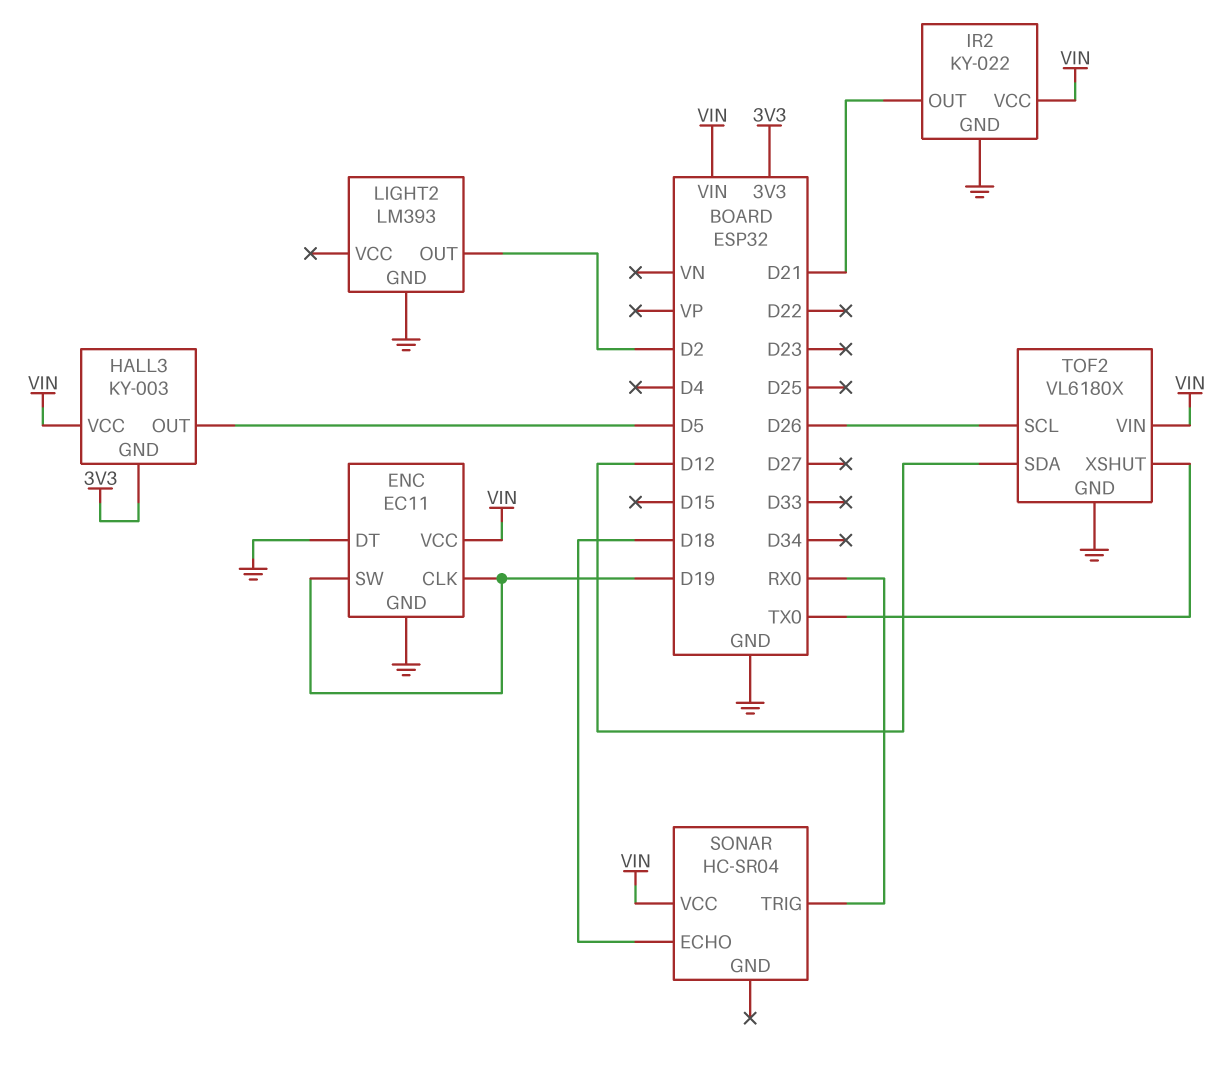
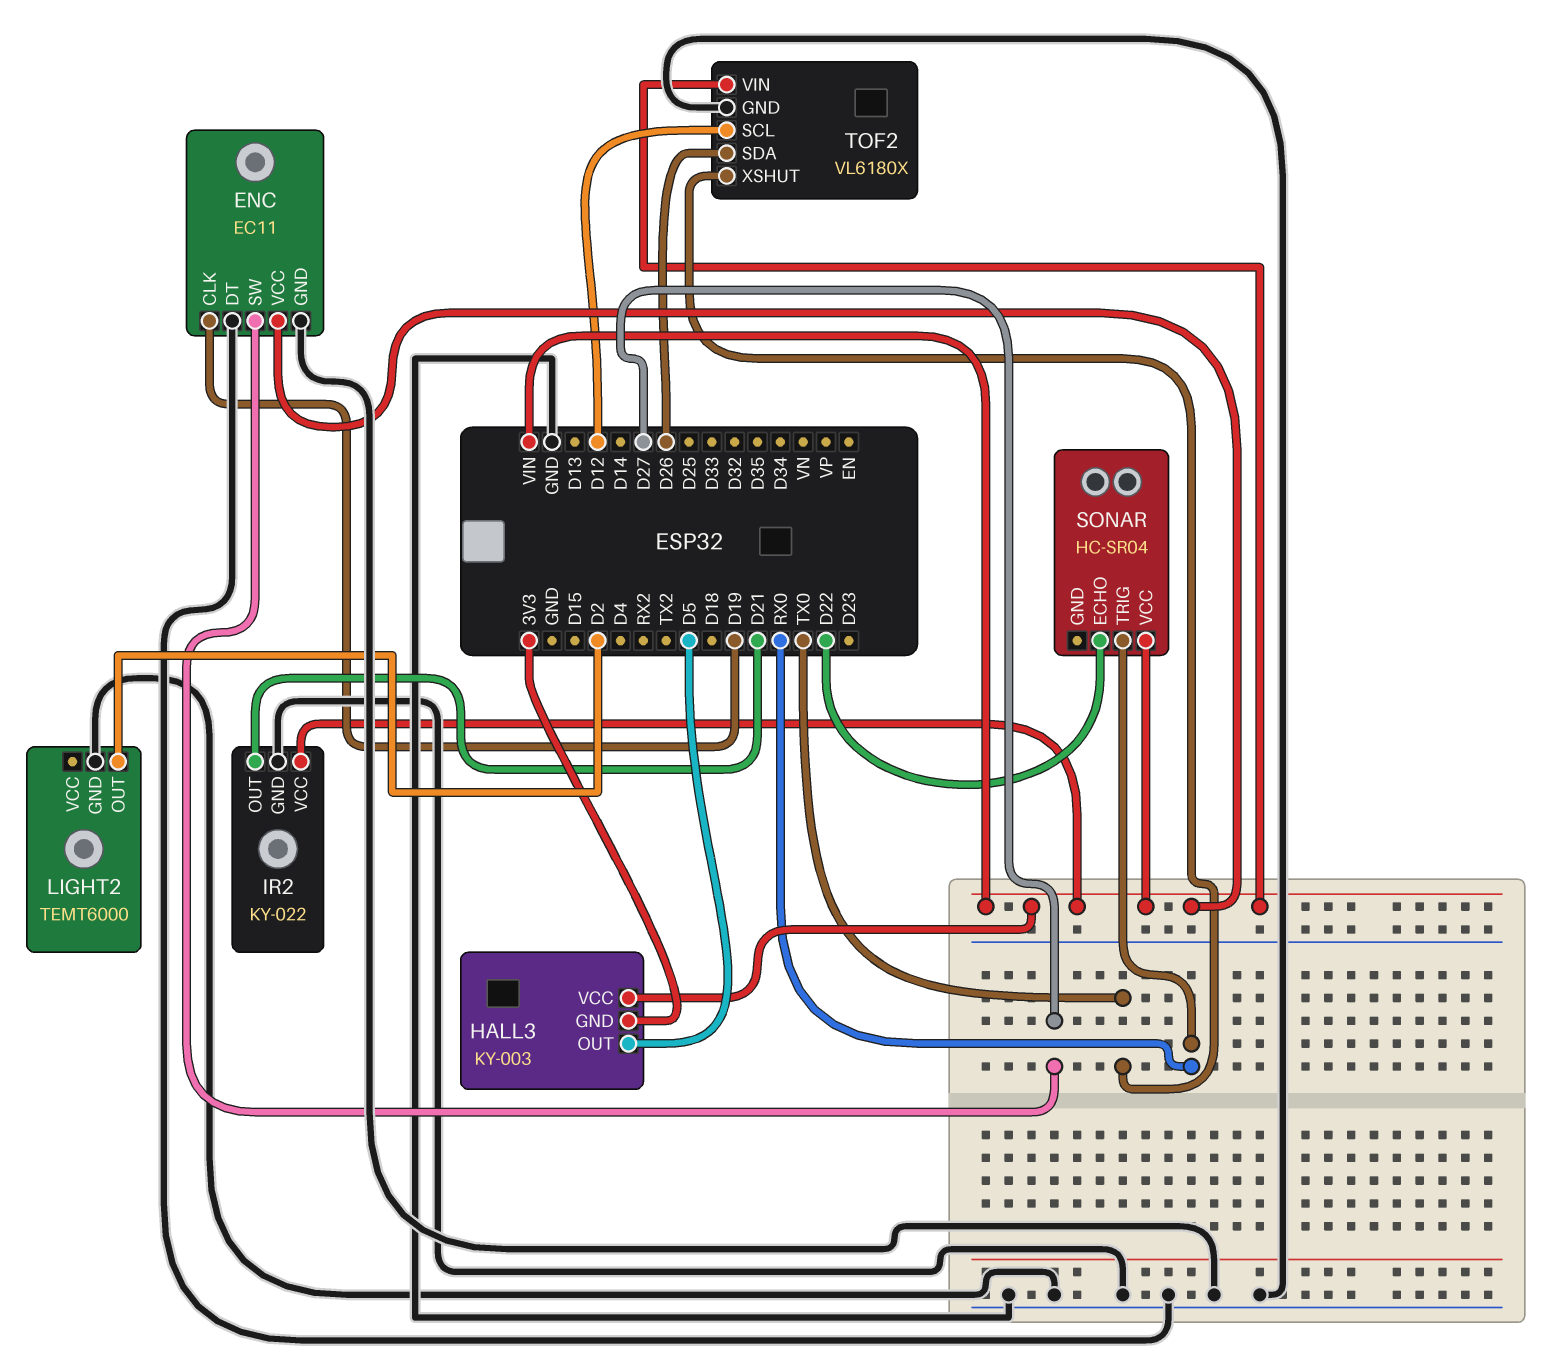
ENC pin SW: D19 -> D27
LIGHT2: LM393 -> TEMT6000
SONAR pin ECHO: D18 -> D22
TOF2 pin SCL: D26 -> D12
TOF2 pin SDA: D12 -> D26

